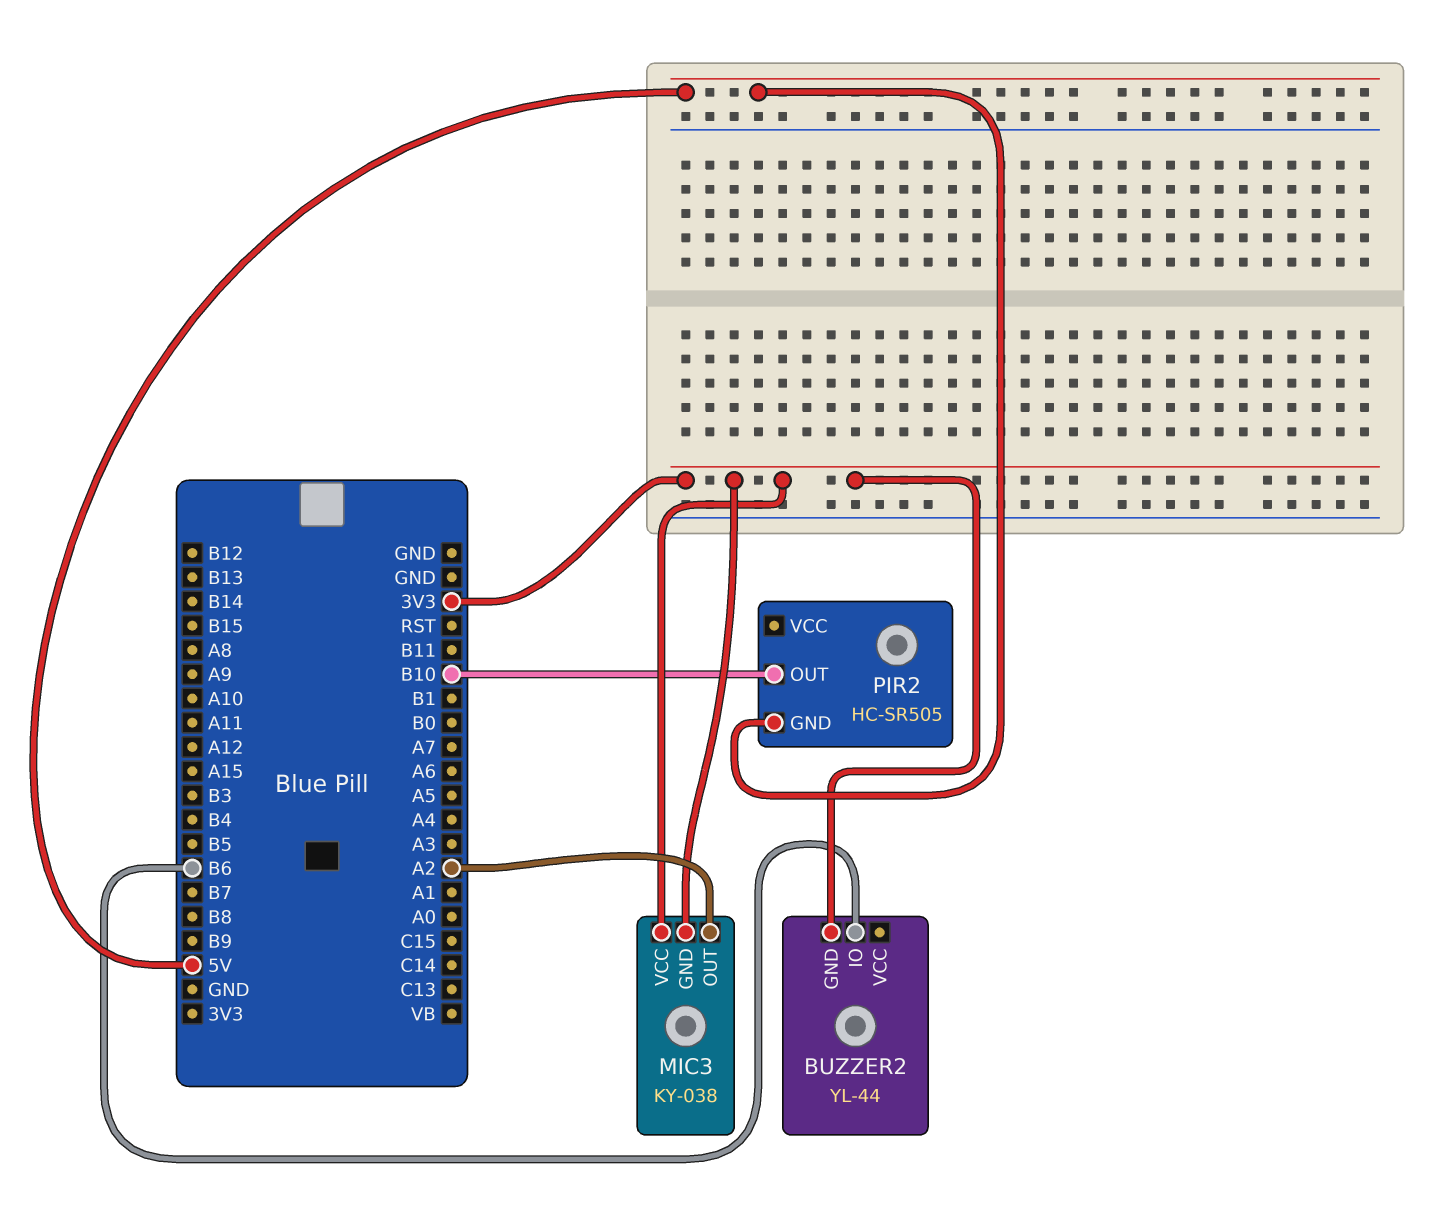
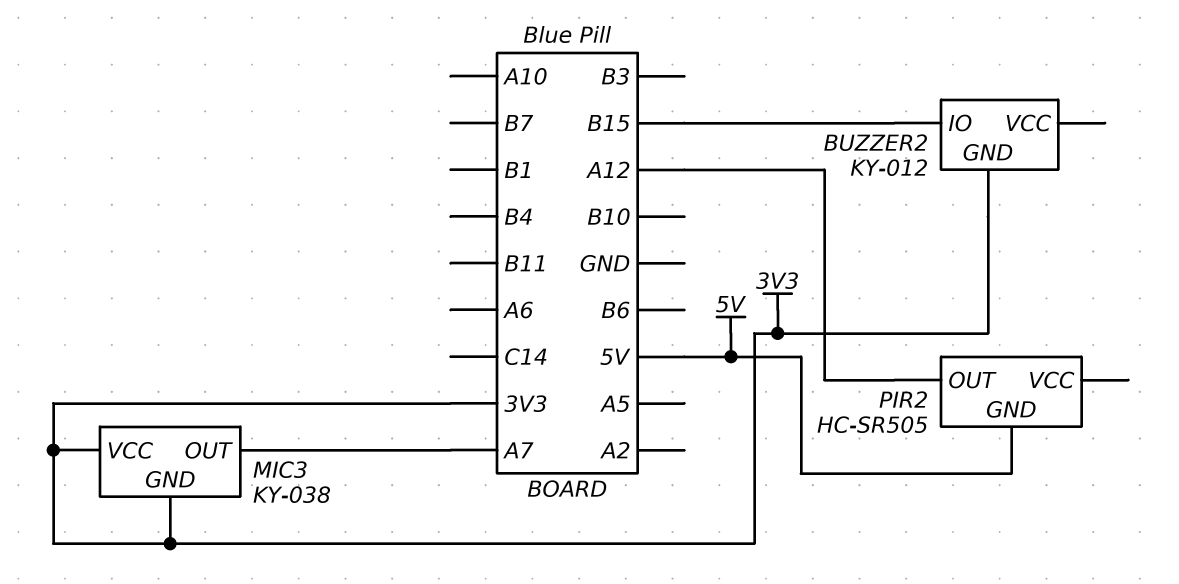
BUZZER2: YL-44 -> KY-012
BUZZER2 pin IO: B6 -> B15
MIC3 pin OUT: A2 -> A7
PIR2 pin OUT: B10 -> A12

